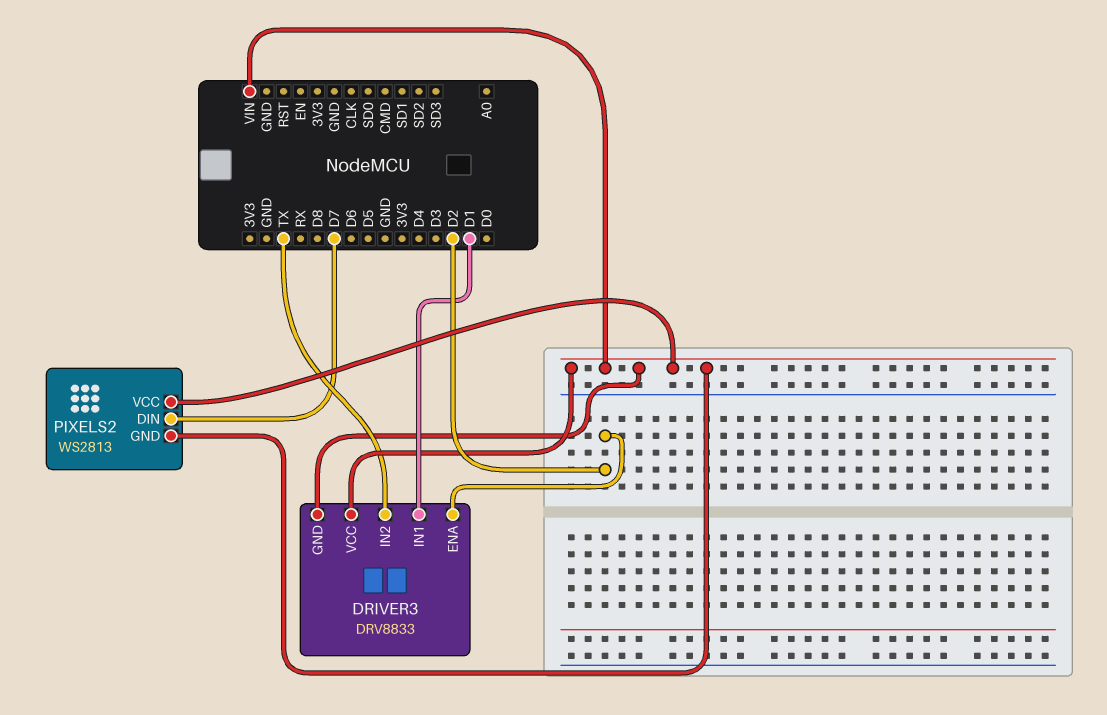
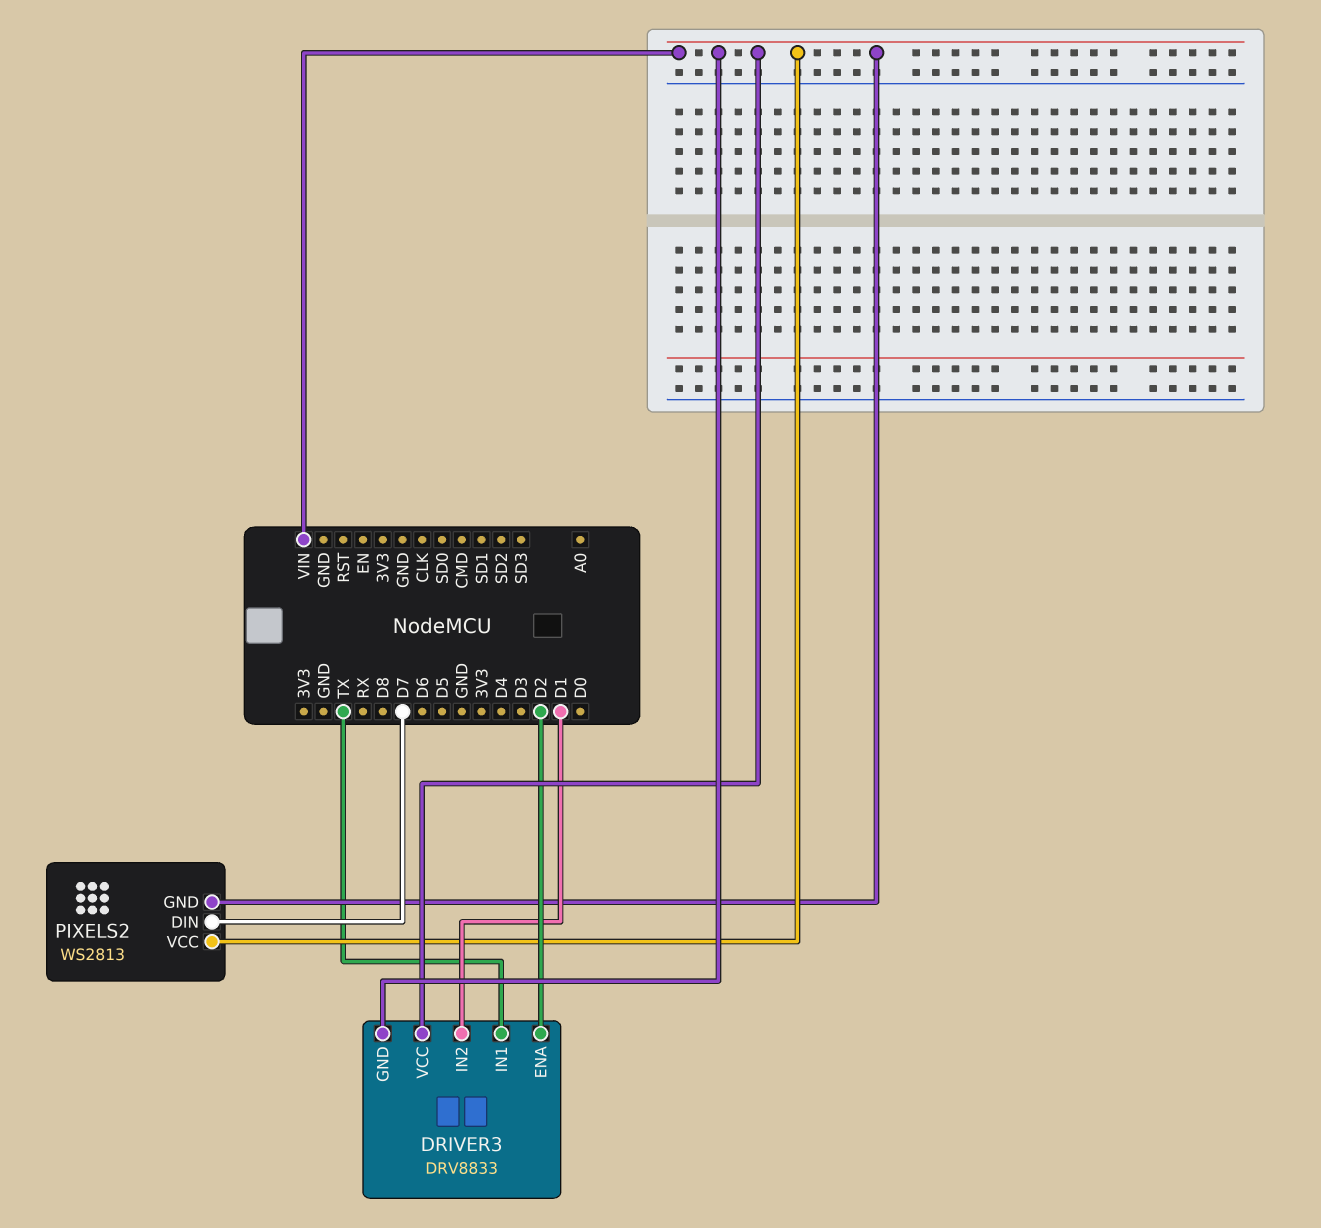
DRIVER3 pin IN1: D1 -> TX
DRIVER3 pin IN2: TX -> D1

